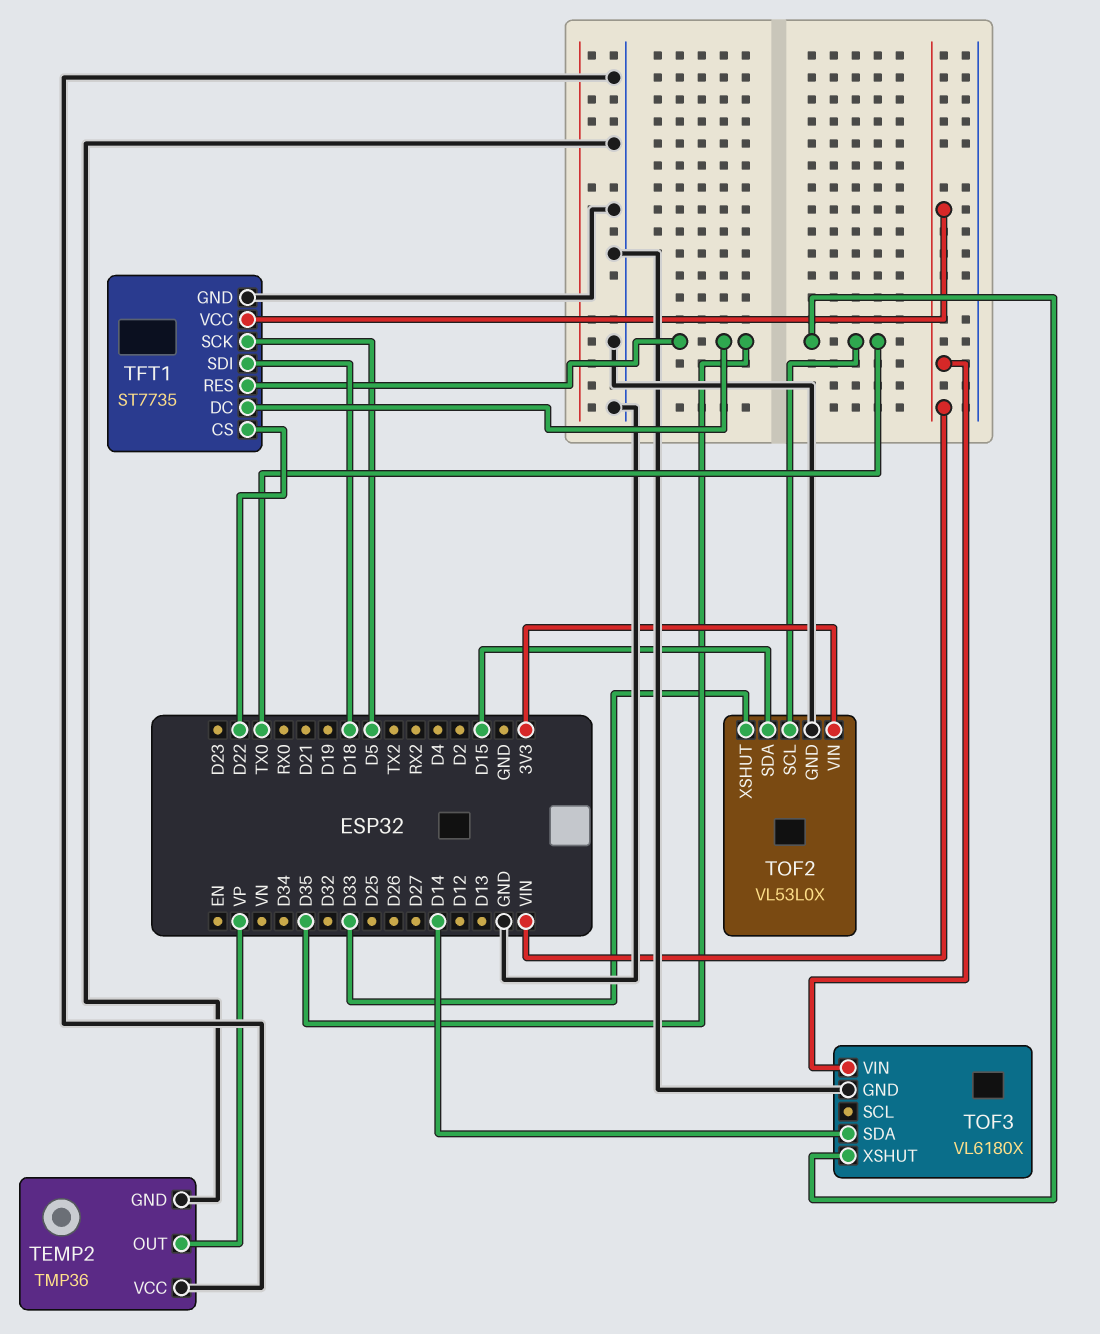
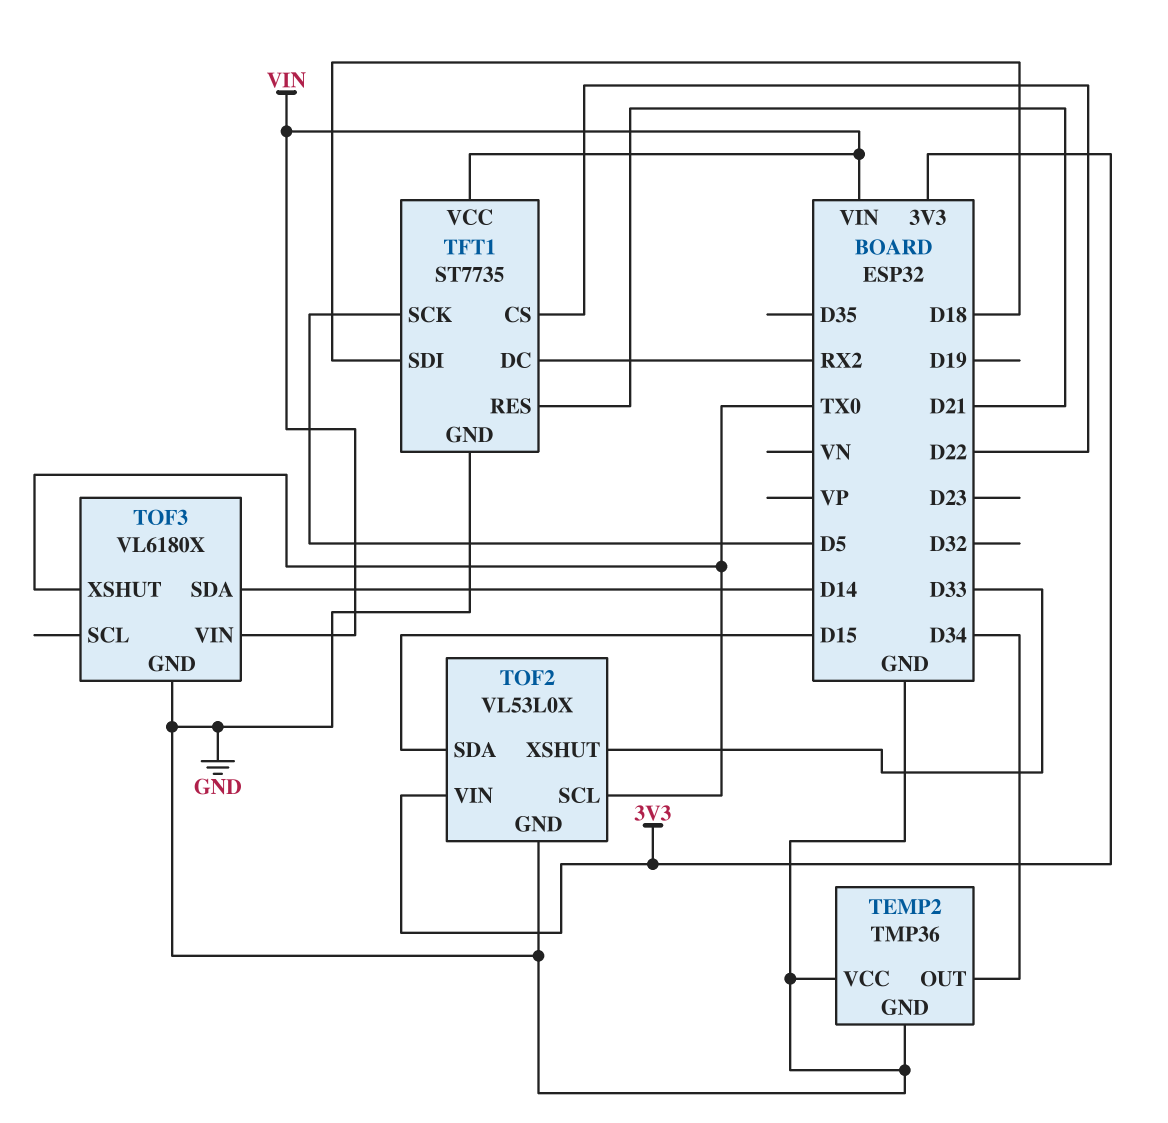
TEMP2 pin OUT: VP -> D34
TFT1 pin DC: D35 -> RX2
TFT1 pin RES: D35 -> D21

